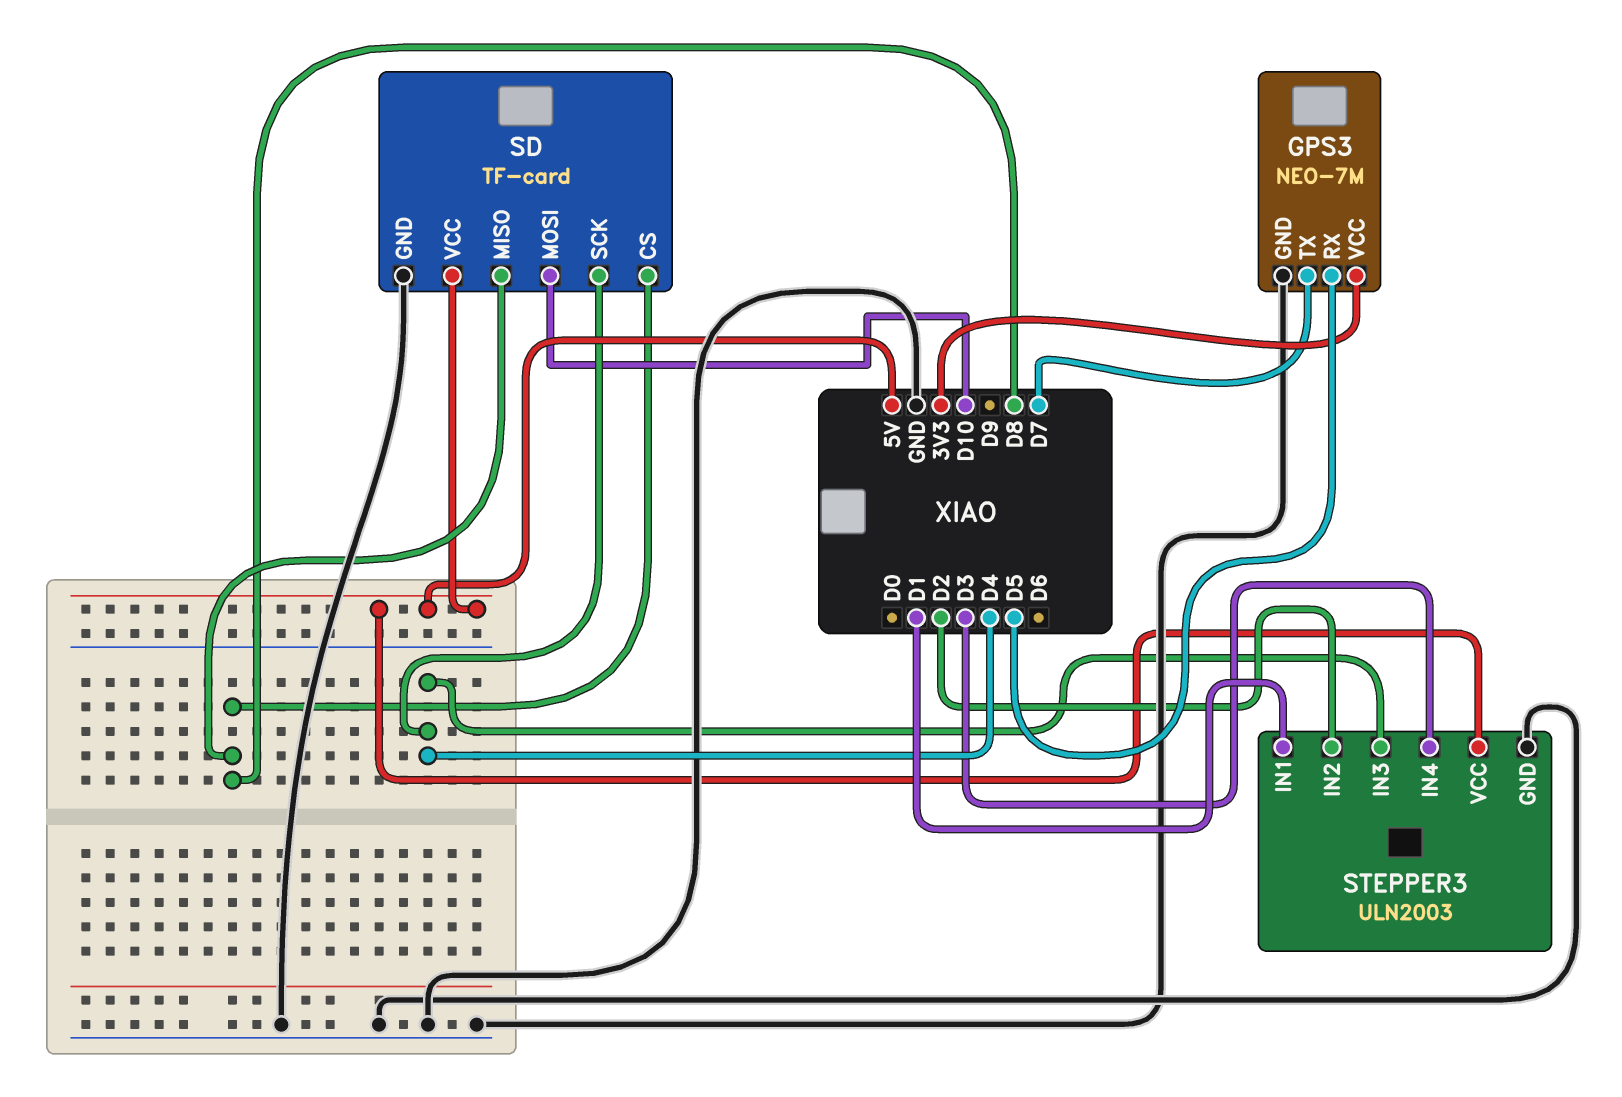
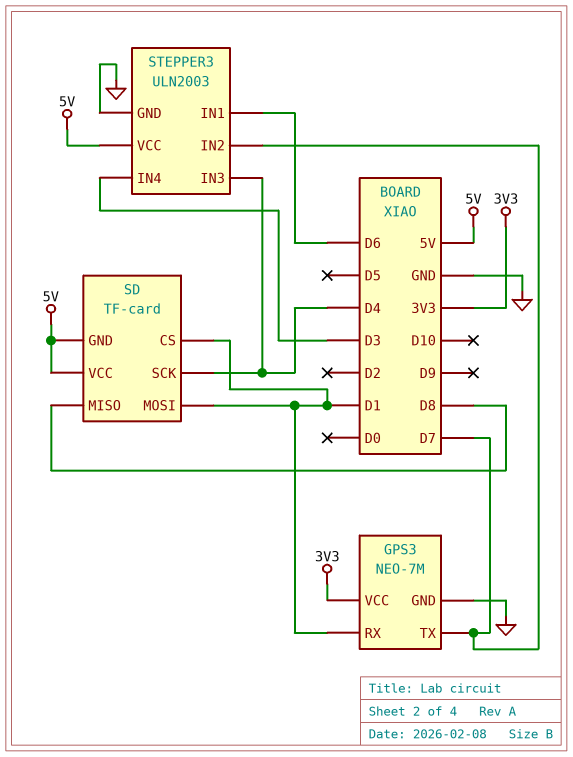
GPS3 pin RX: D5 -> D1
SD pin CS: D8 -> D1
SD pin GND: GND -> 5V
SD pin MOSI: D10 -> D1
STEPPER3 pin IN1: D1 -> D6
STEPPER3 pin IN2: D2 -> D7

